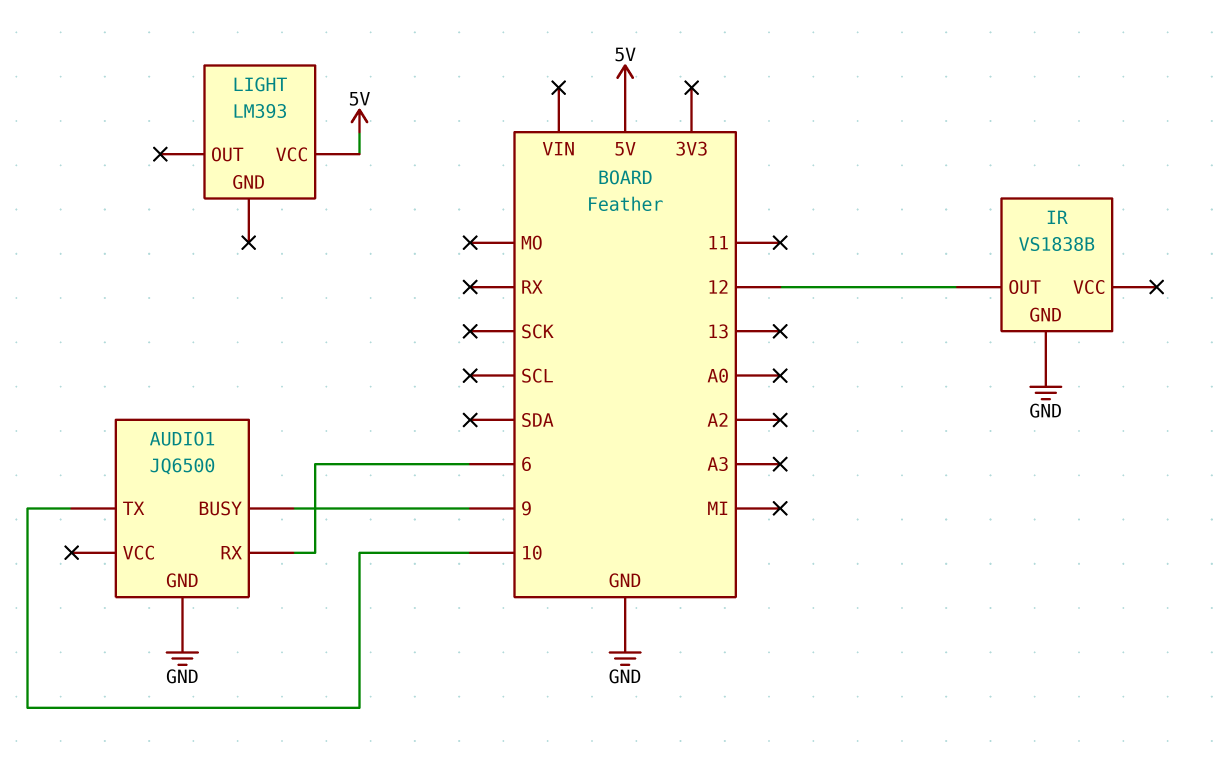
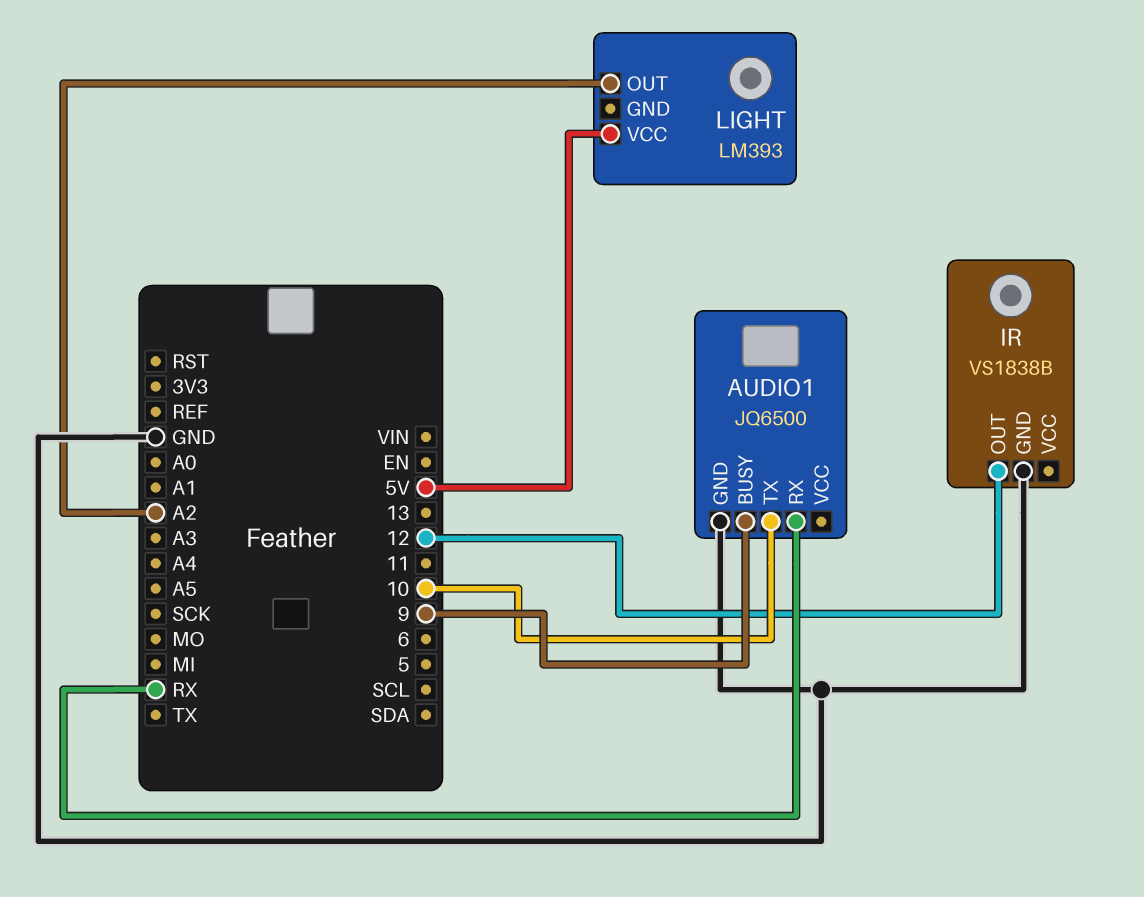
AUDIO1 pin RX: 6 -> RX
LIGHT pin OUT: none -> A2

